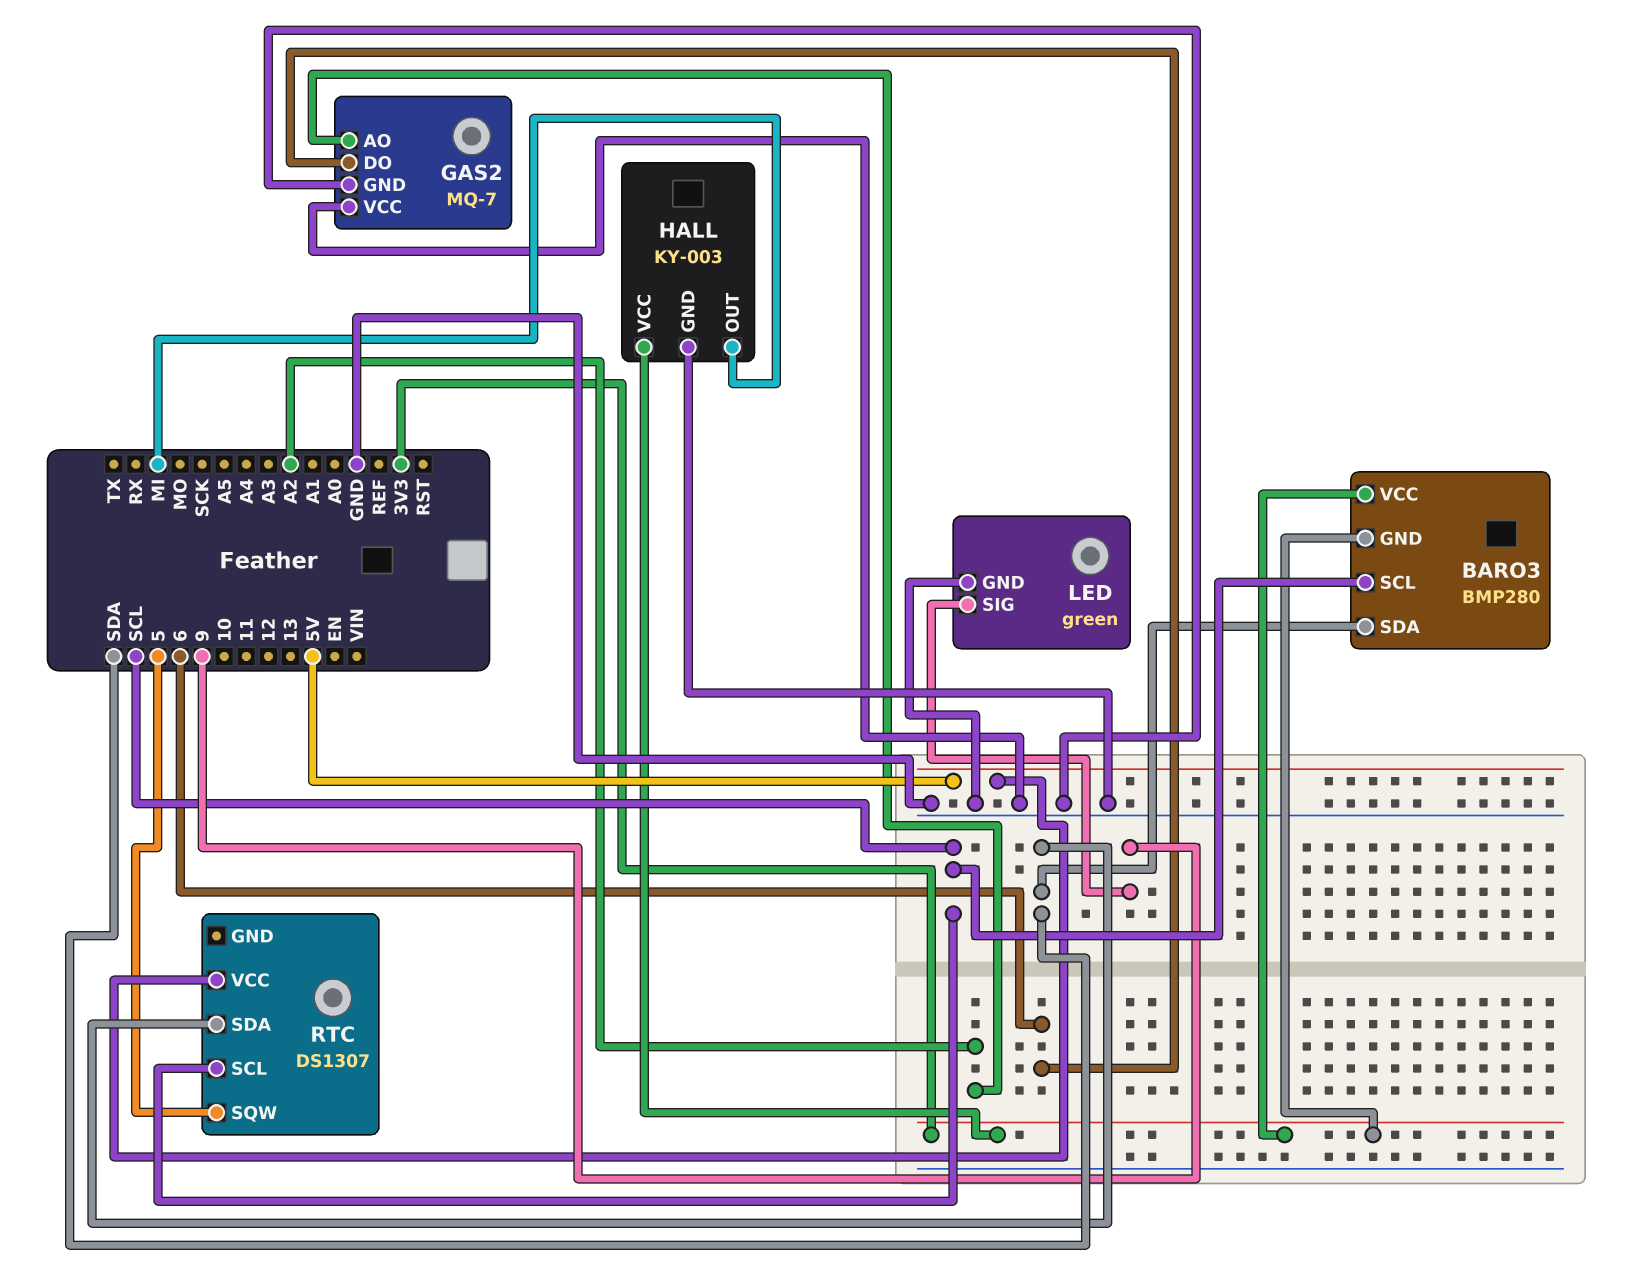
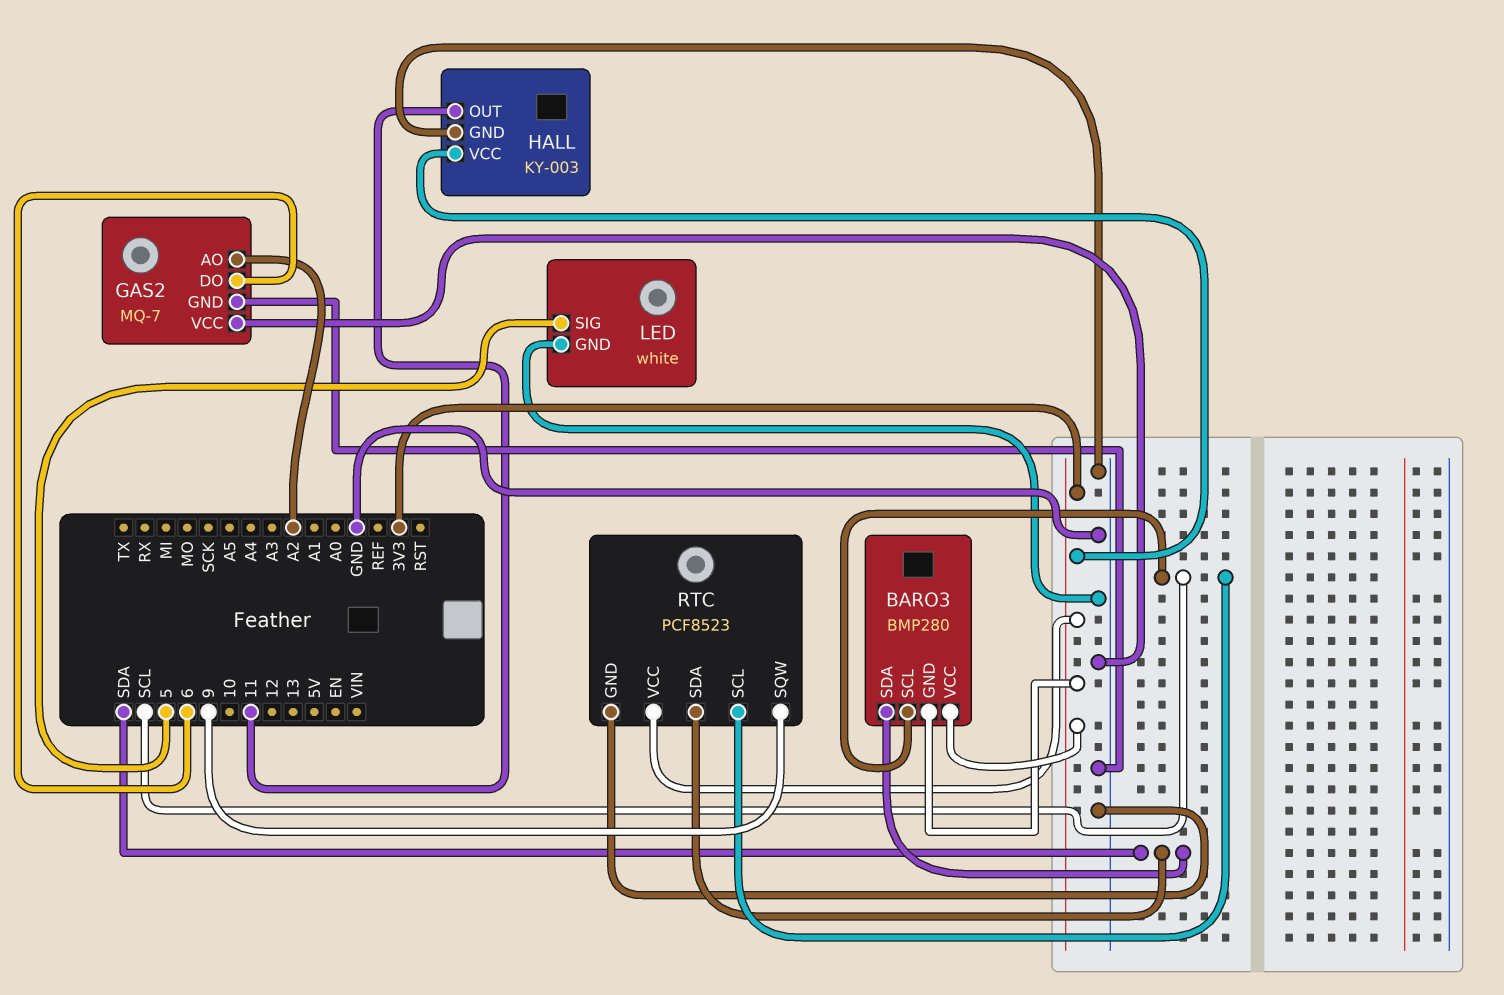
HALL pin OUT: MI -> 11
LED: green -> white
LED pin SIG: 9 -> 5
RTC: DS1307 -> PCF8523
RTC pin GND: none -> GND
RTC pin SQW: 5 -> 9
RTC pin VCC: 5V -> 3V3

